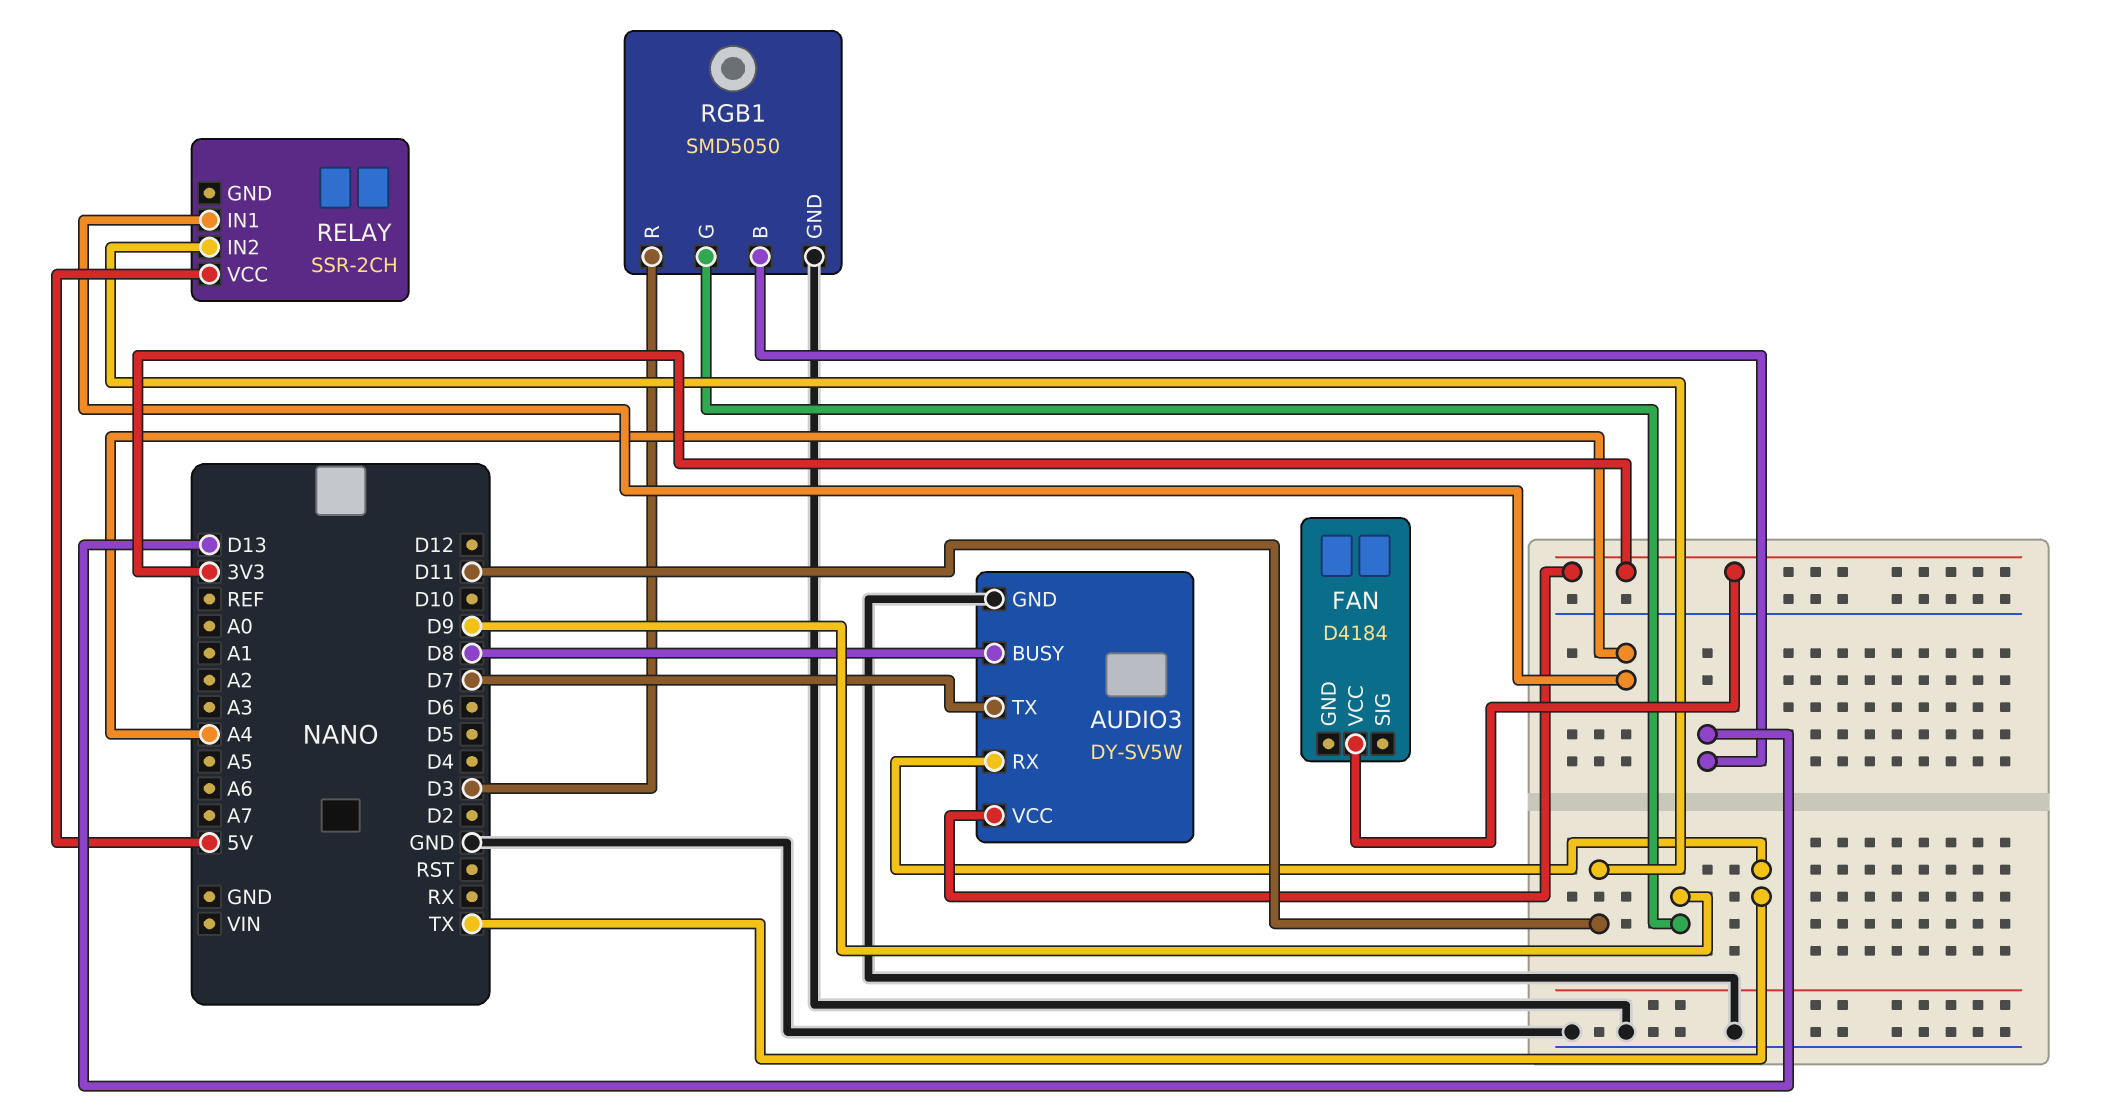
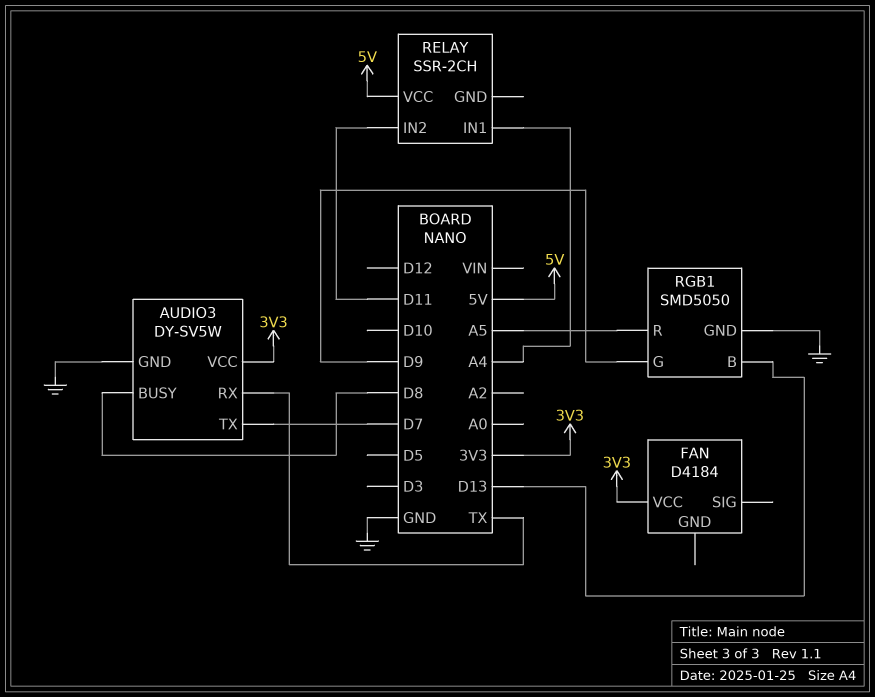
RGB1 pin R: D3 -> A5

